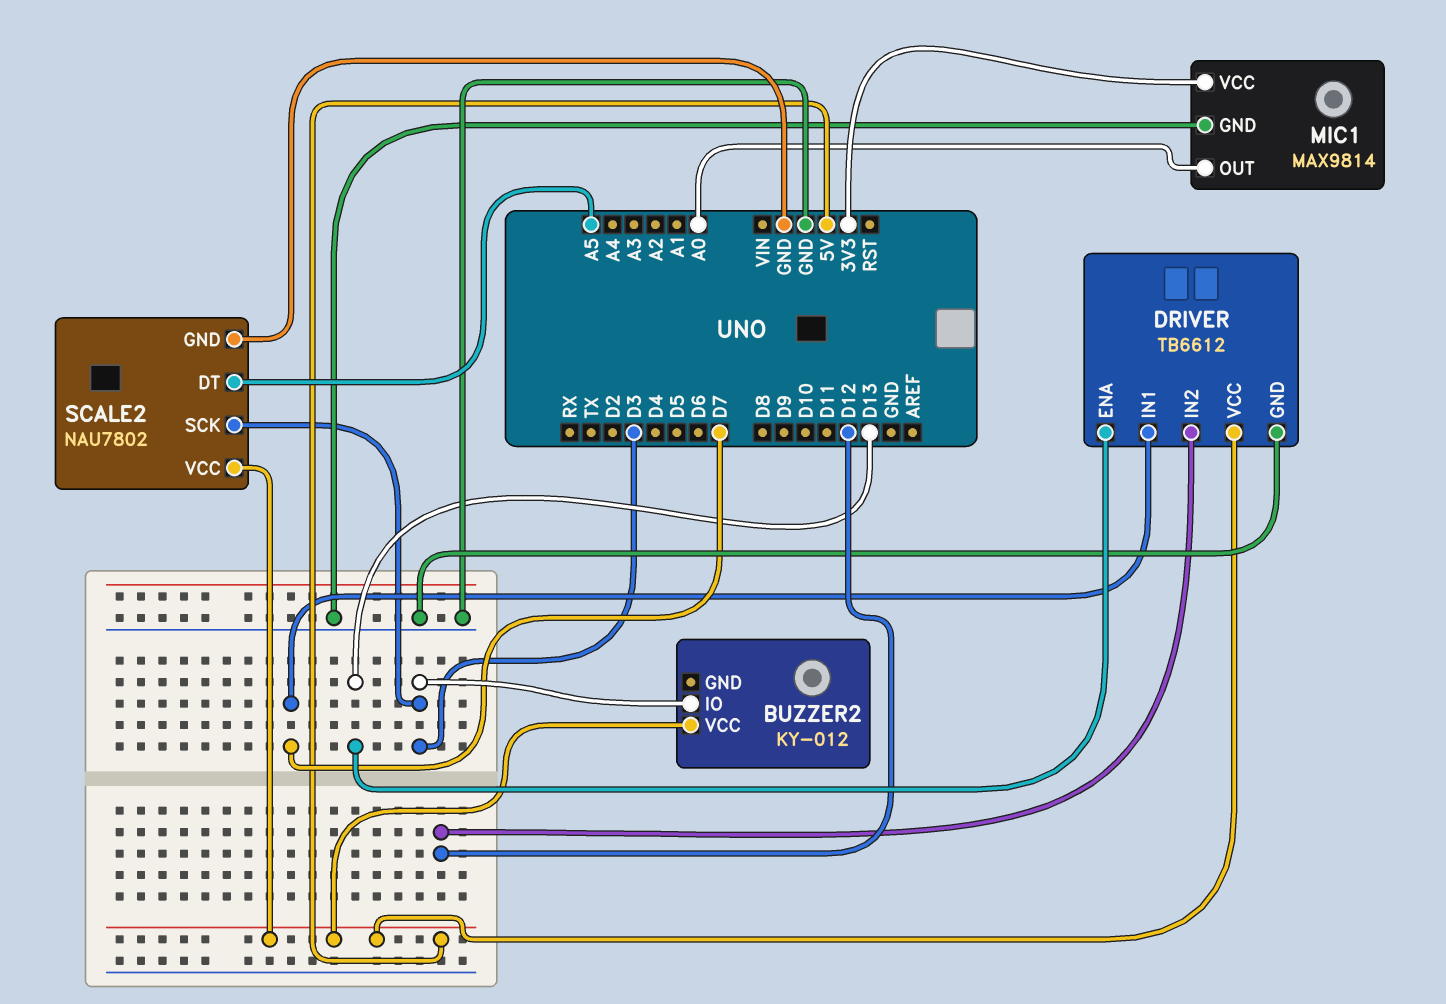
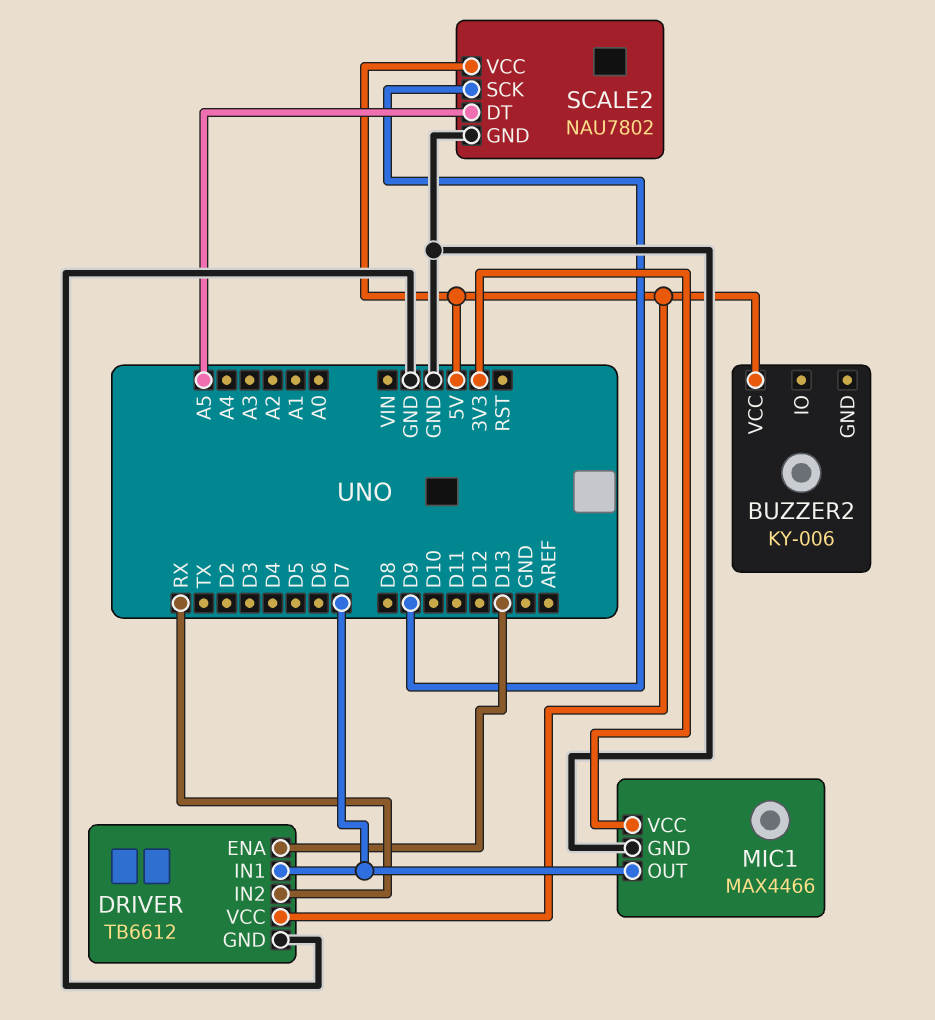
BUZZER2: KY-012 -> KY-006
BUZZER2 pin IO: D3 -> none
DRIVER pin IN2: D12 -> RX
MIC1: MAX9814 -> MAX4466
MIC1 pin OUT: A0 -> D7
SCALE2 pin SCK: D3 -> D9

